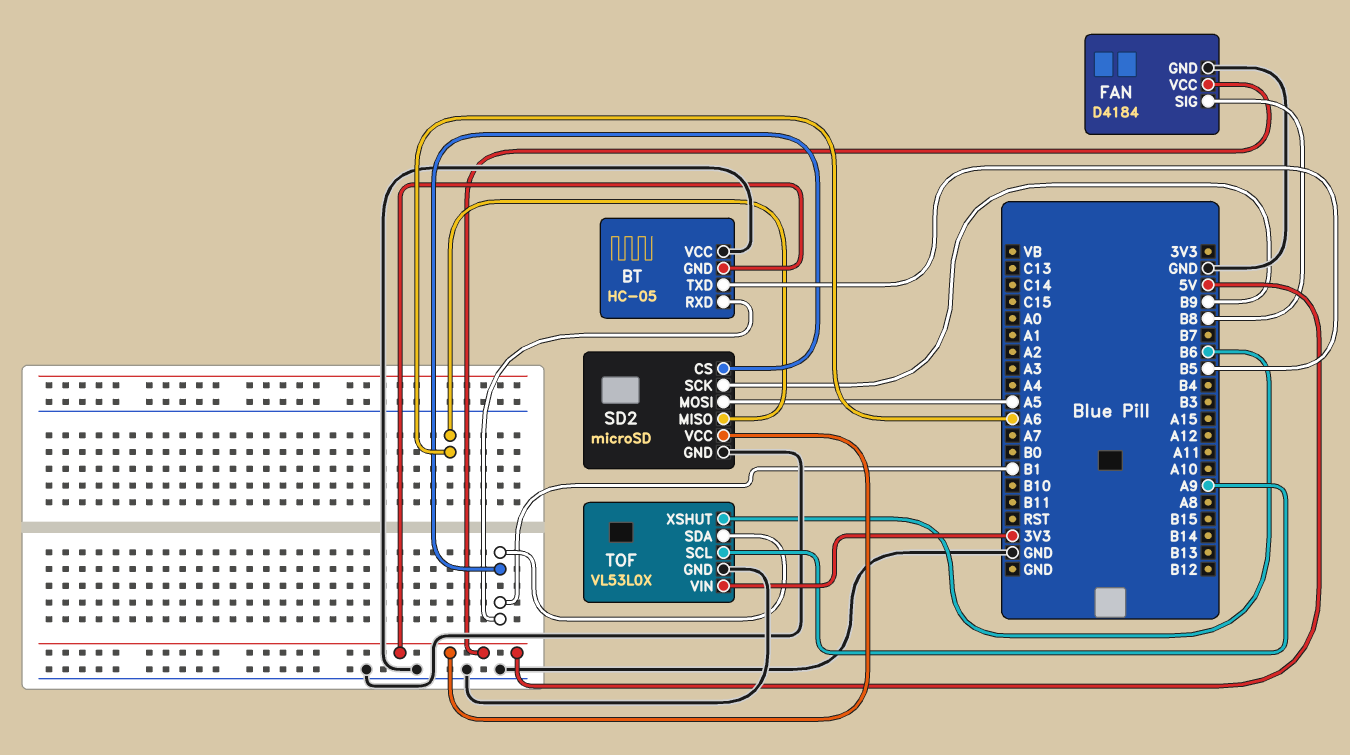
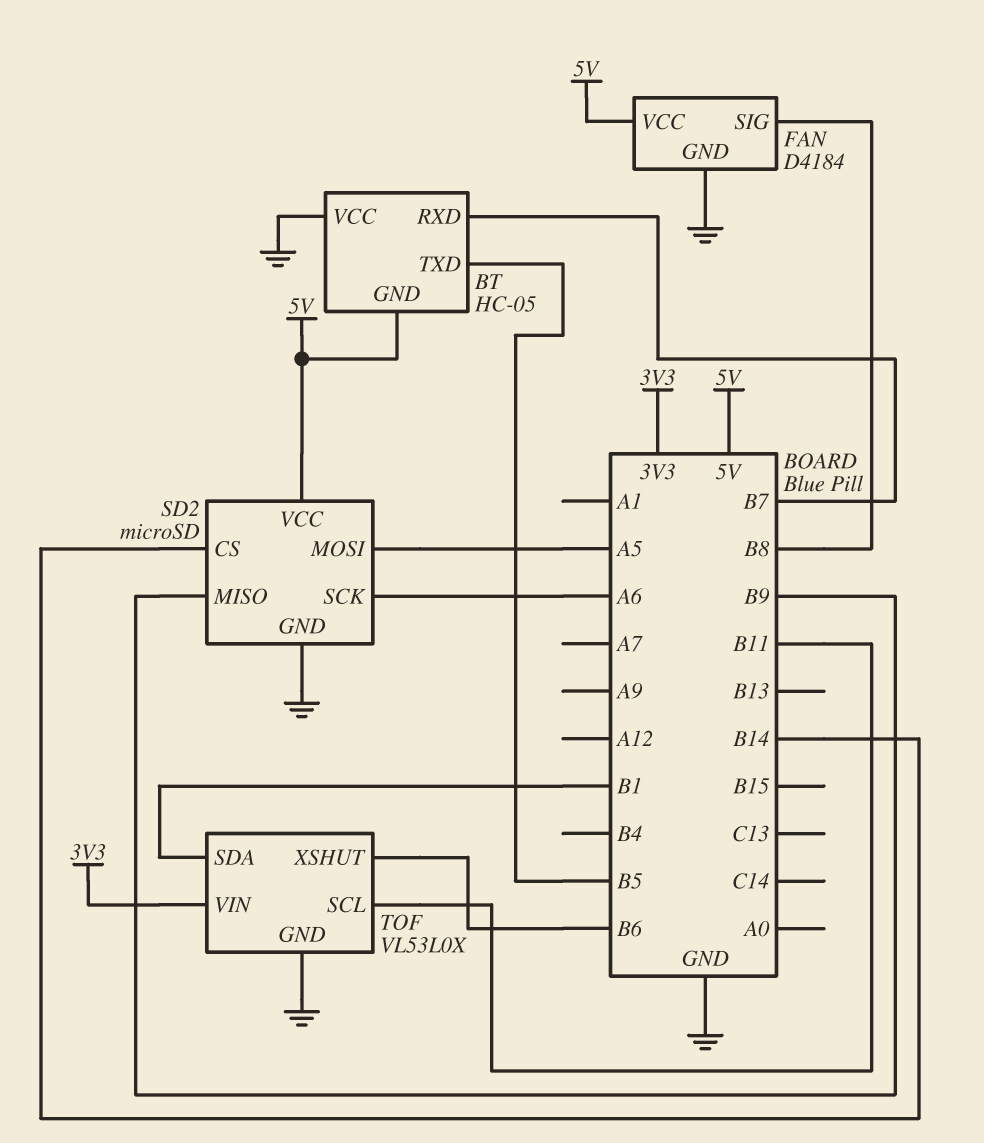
BT pin RXD: B1 -> B7
SD2 pin CS: B1 -> B14
SD2 pin MISO: A6 -> B9
SD2 pin SCK: B9 -> A6
TOF pin SCL: A9 -> B11

